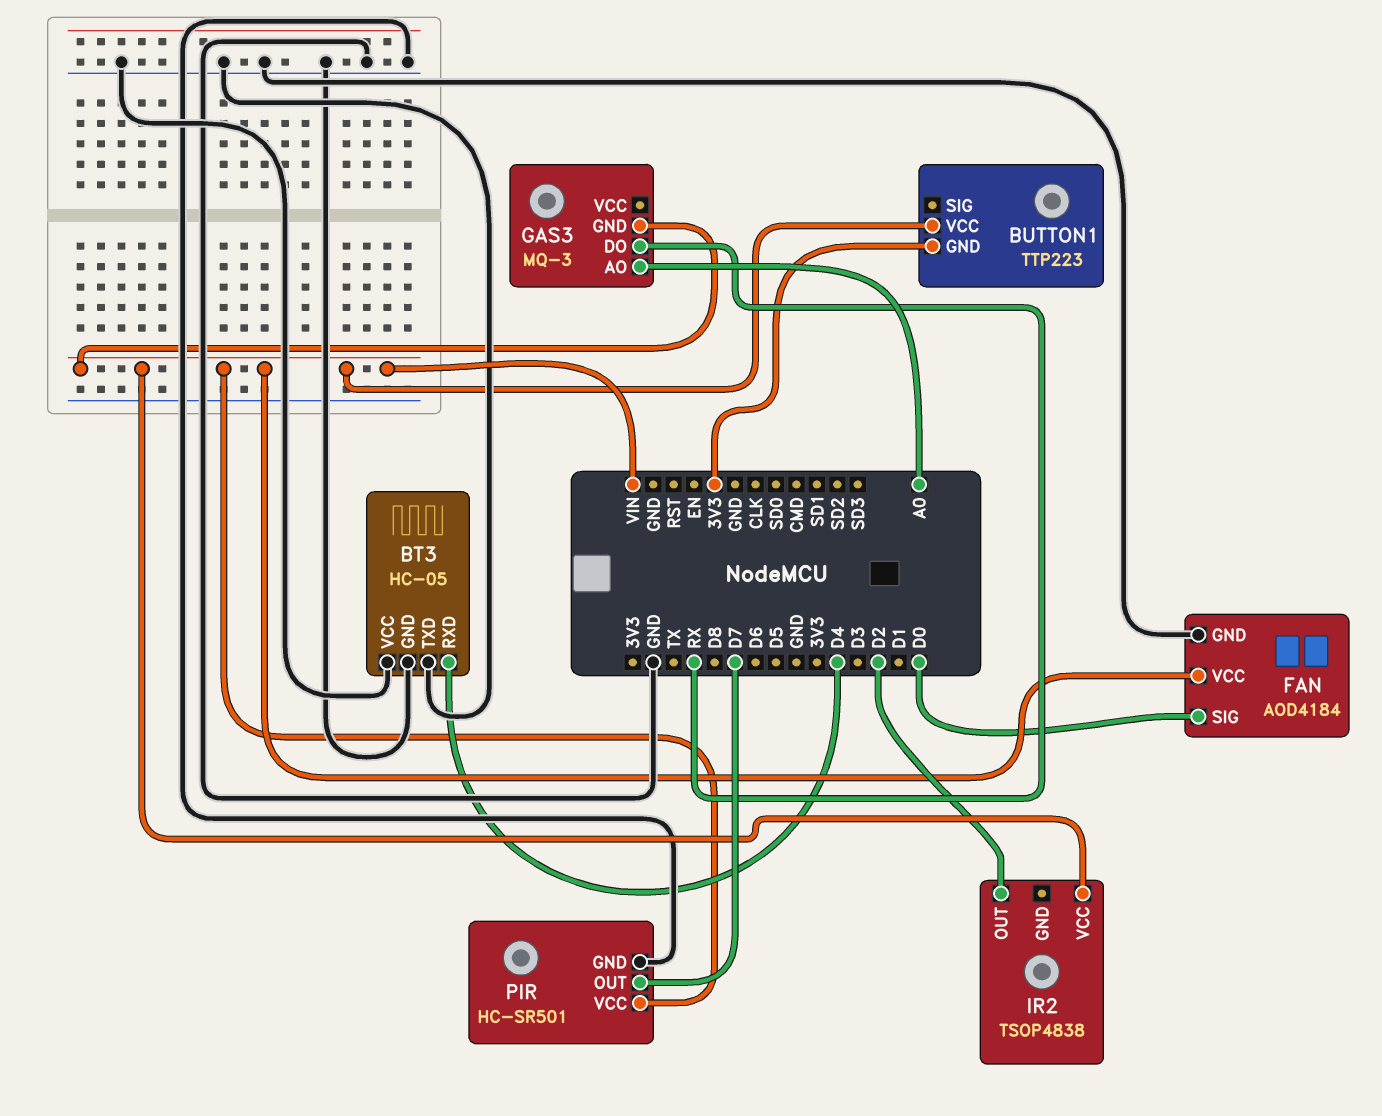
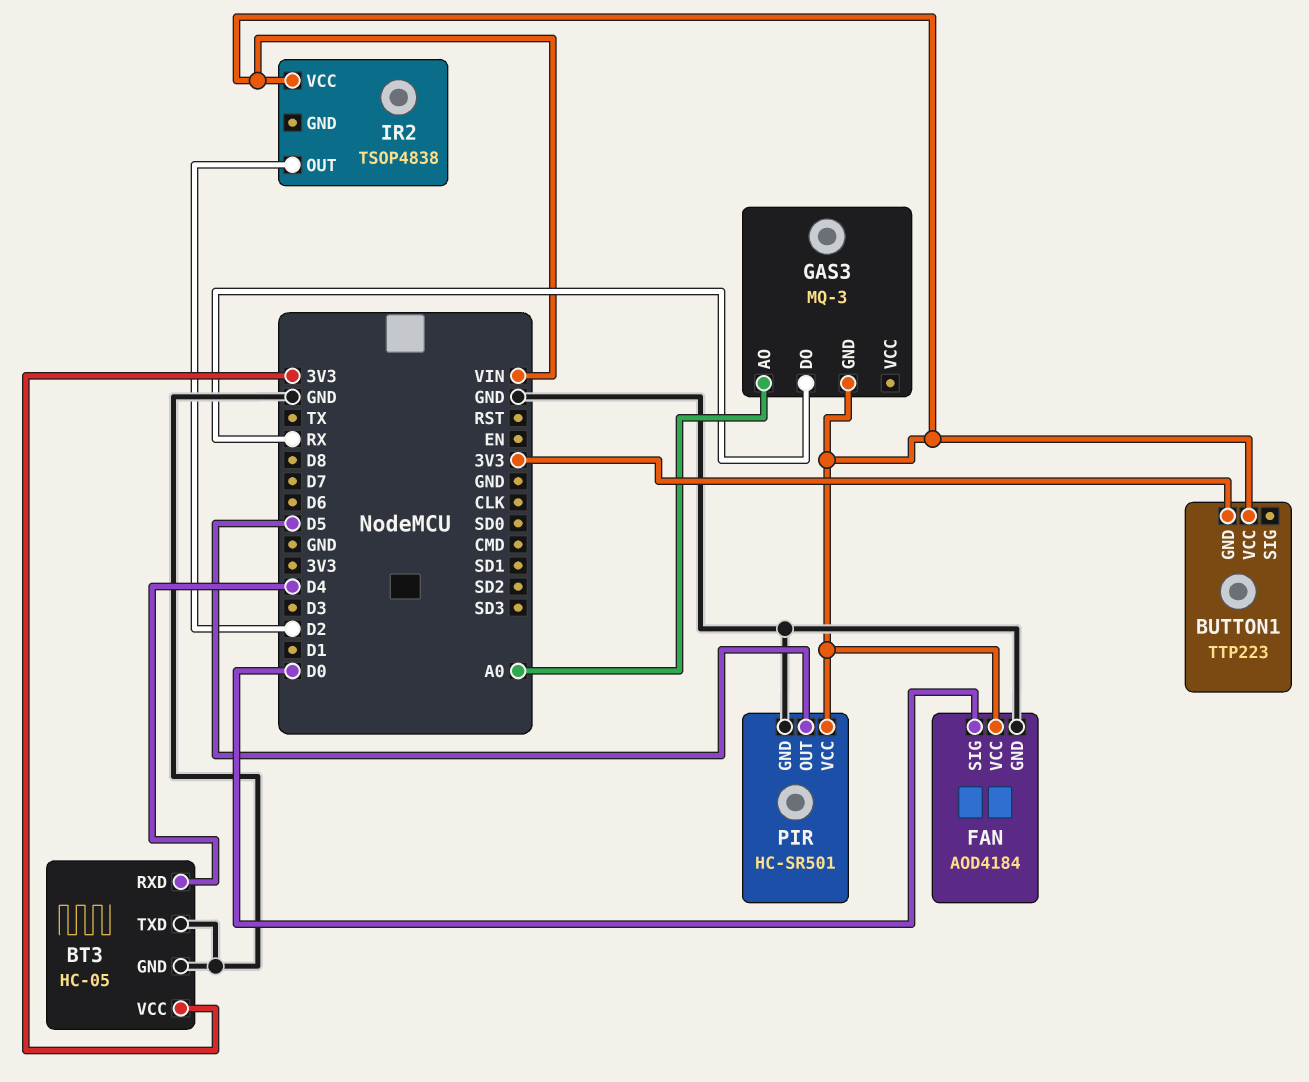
BT3 pin VCC: GND -> 3V3
PIR pin OUT: D7 -> D5

